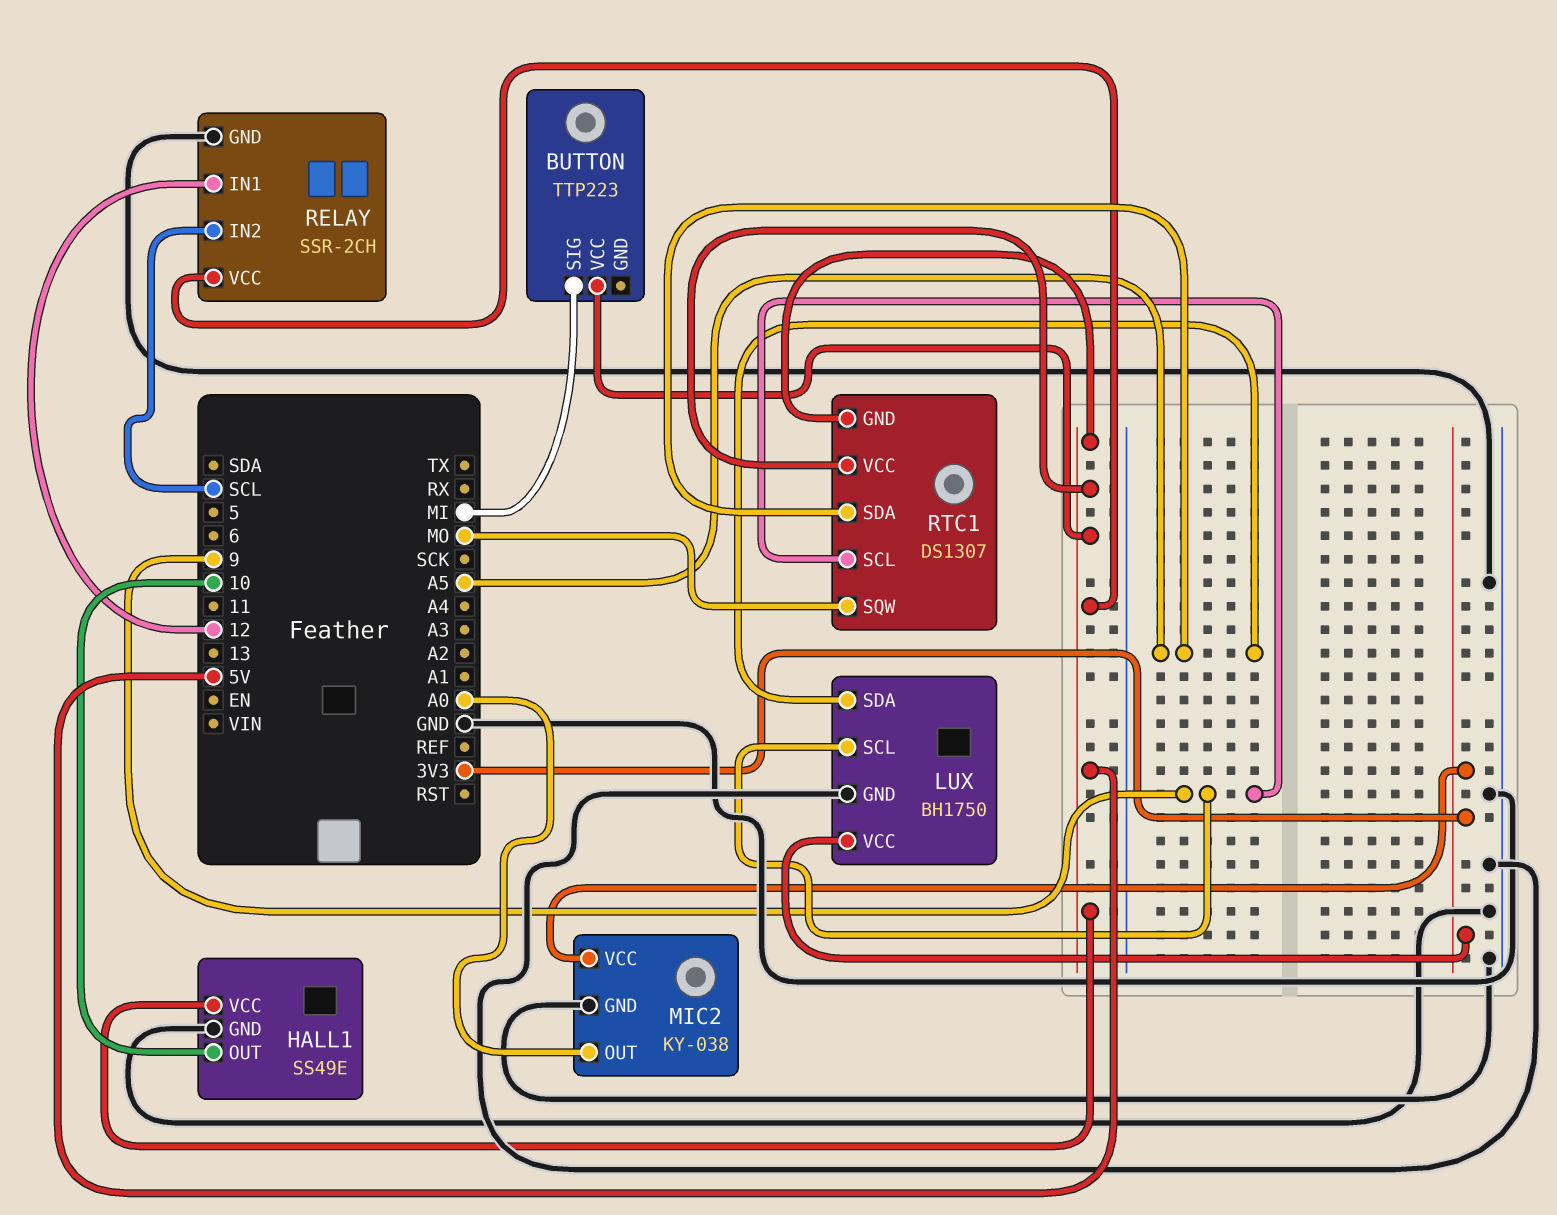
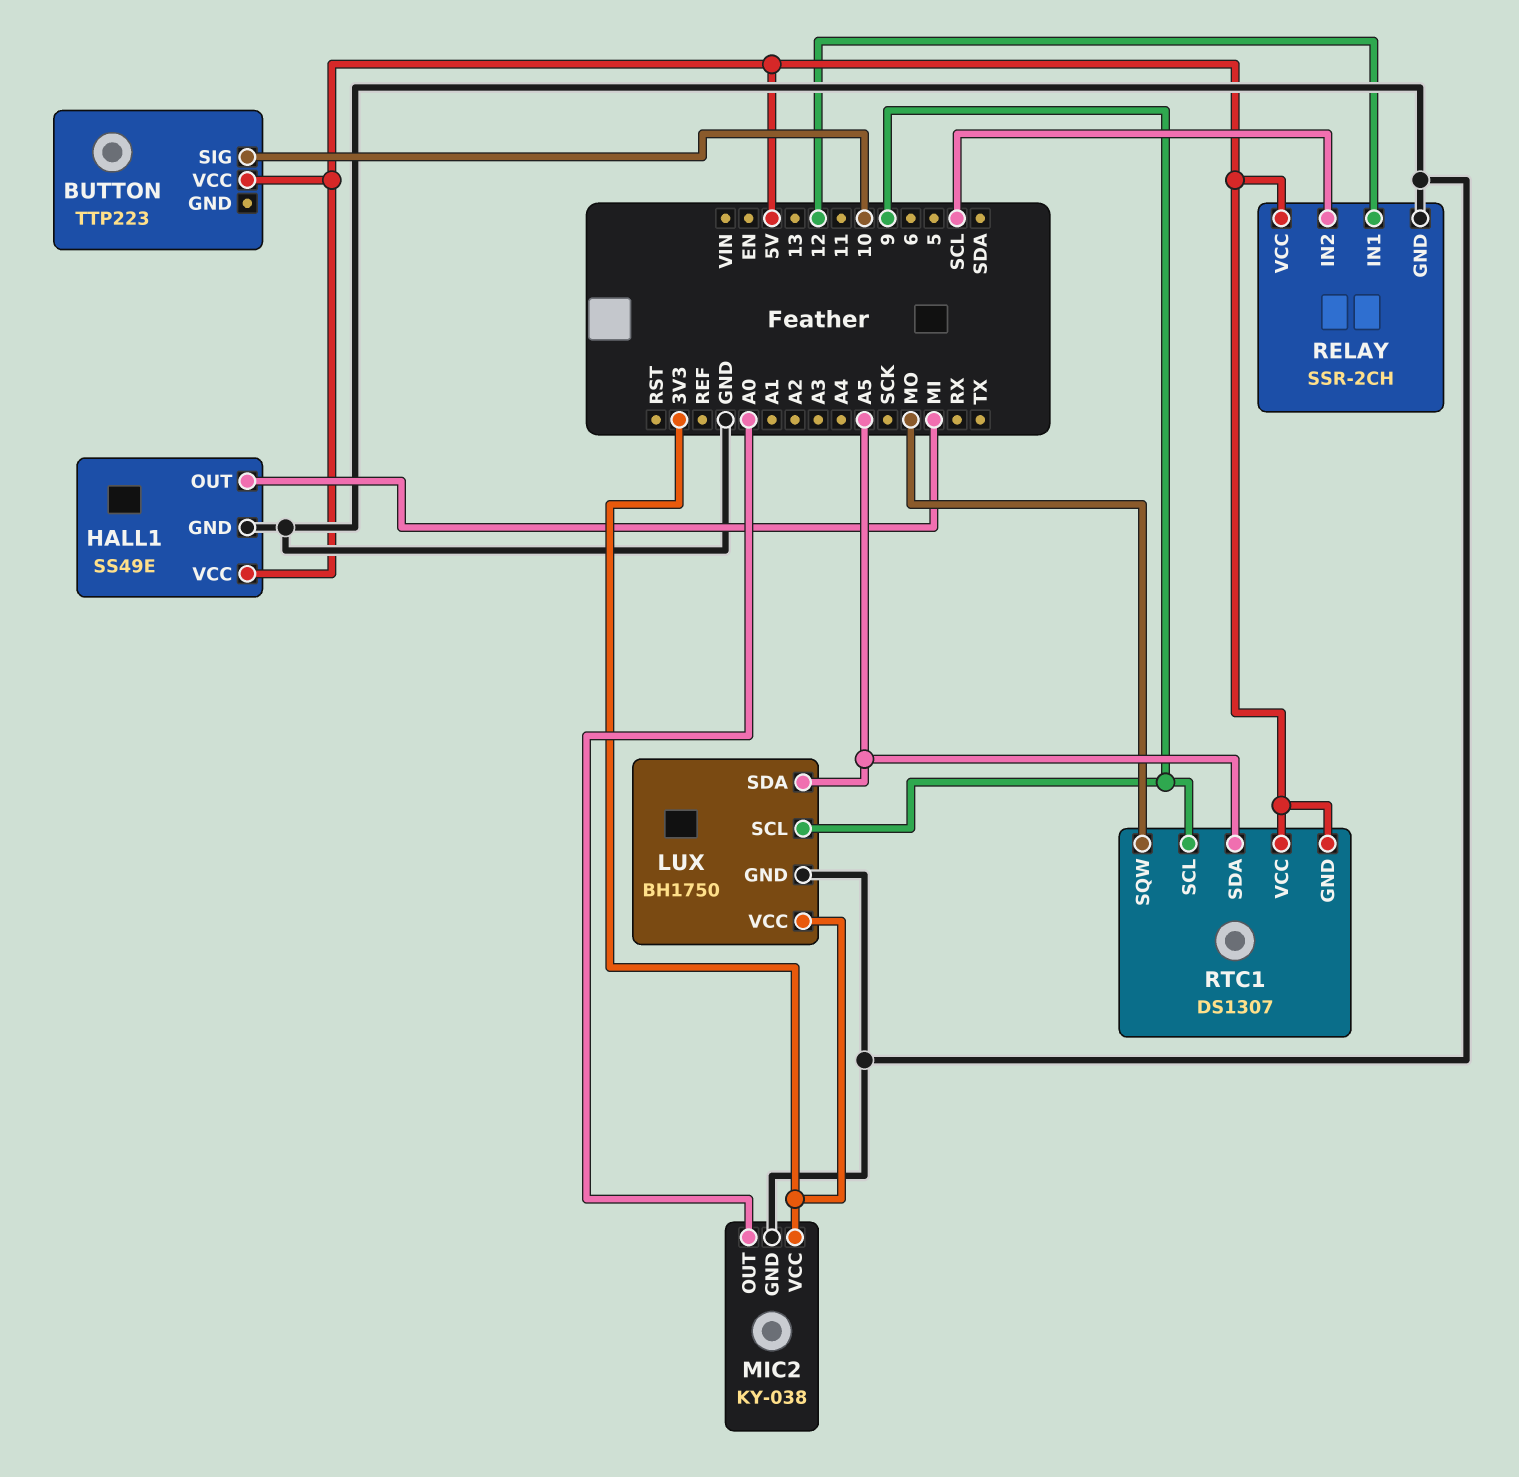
BUTTON pin SIG: MI -> 10
HALL1 pin OUT: 10 -> MI

